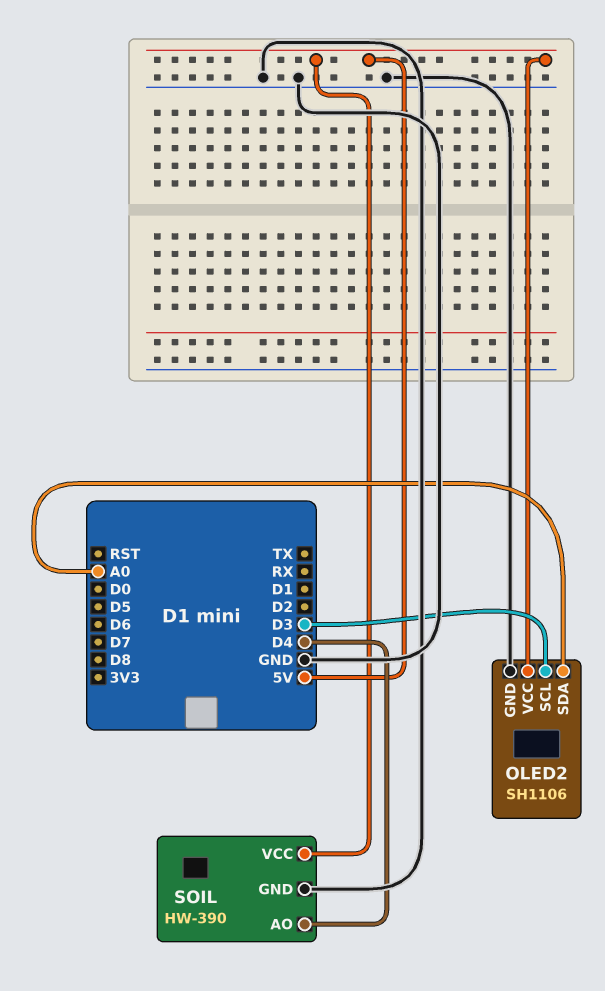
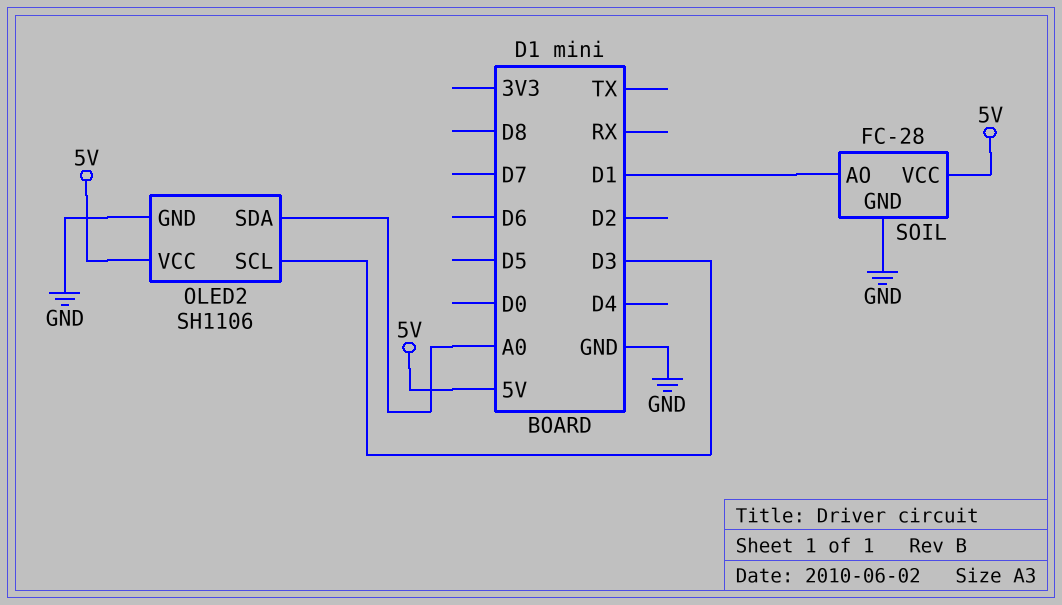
SOIL: HW-390 -> FC-28
SOIL pin AO: D4 -> D1

